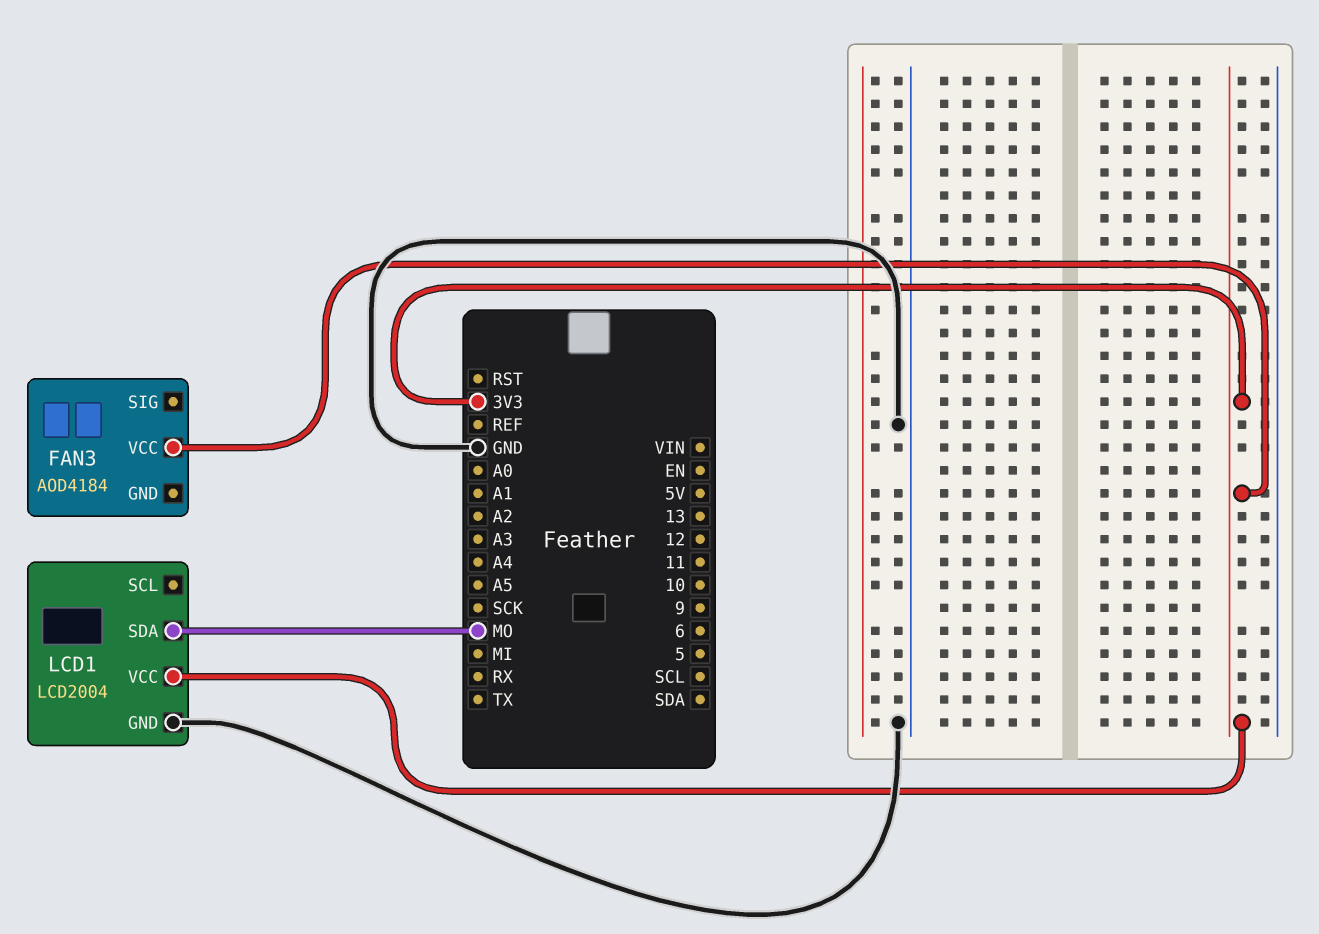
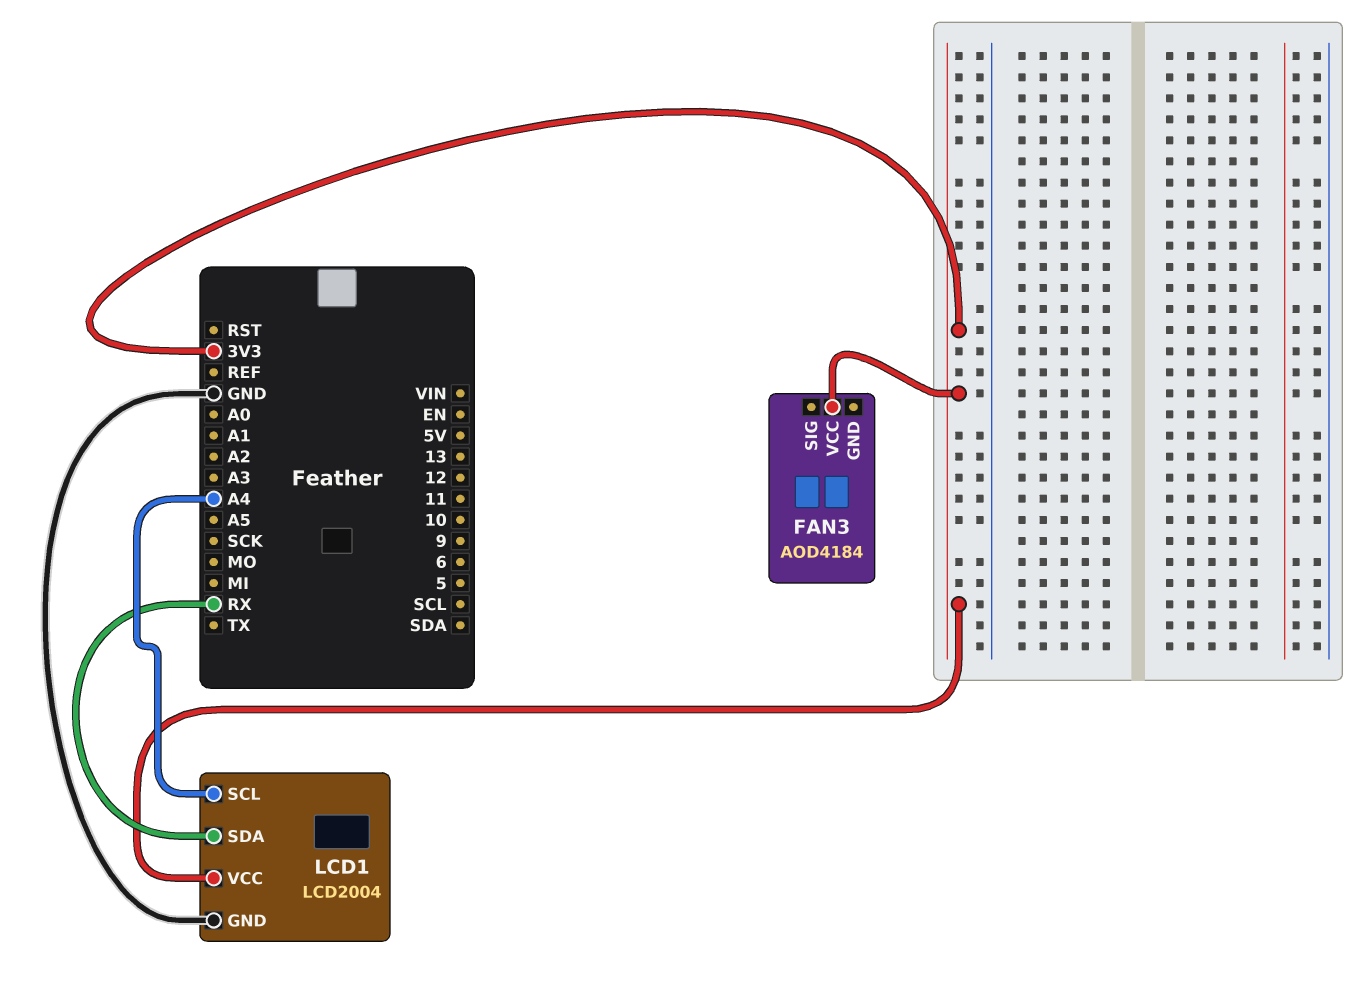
LCD1 pin SCL: none -> A4
LCD1 pin SDA: MO -> RX

